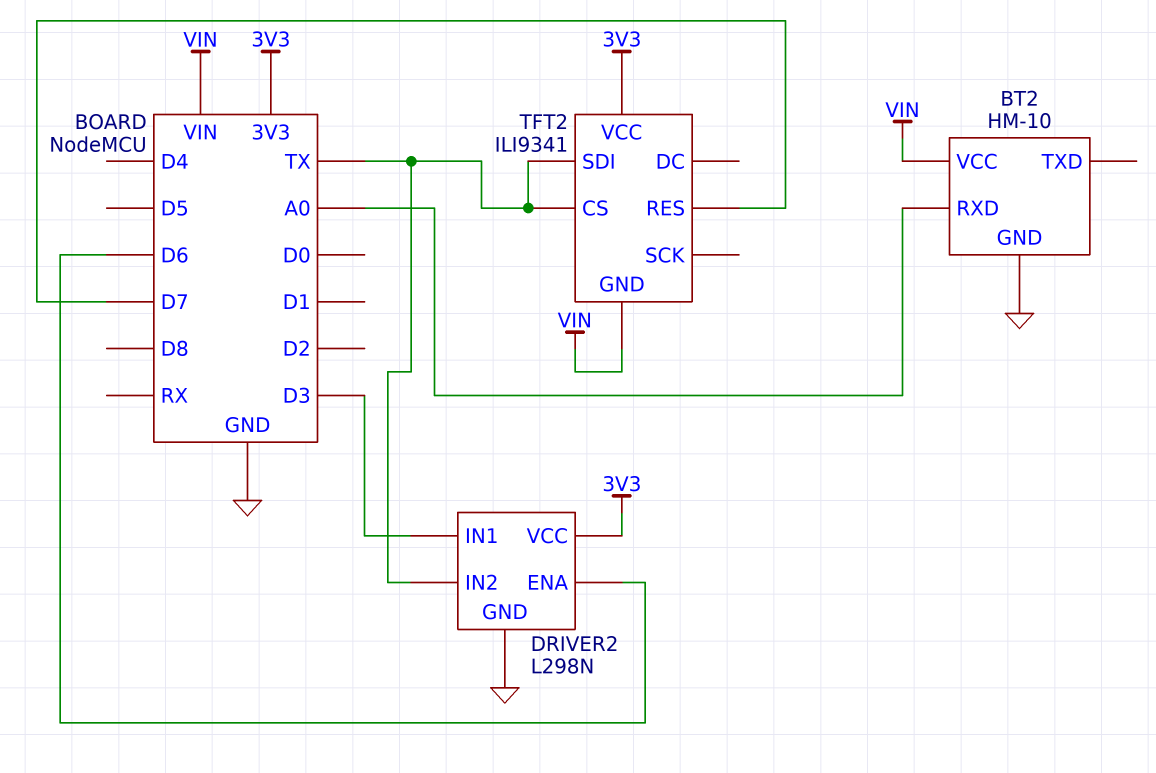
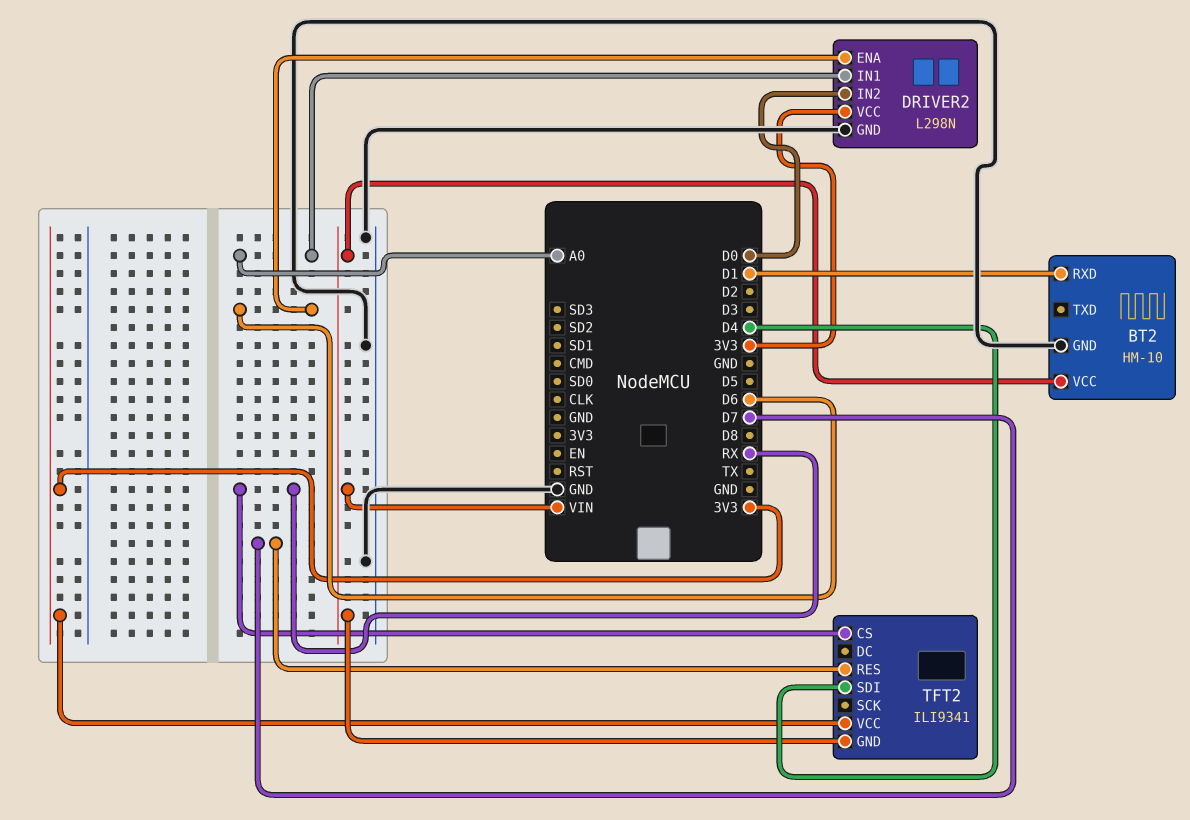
BT2 pin RXD: A0 -> D1
DRIVER2 pin IN1: D3 -> A0
DRIVER2 pin IN2: TX -> D0
TFT2 pin CS: TX -> RX
TFT2 pin SDI: TX -> D4

